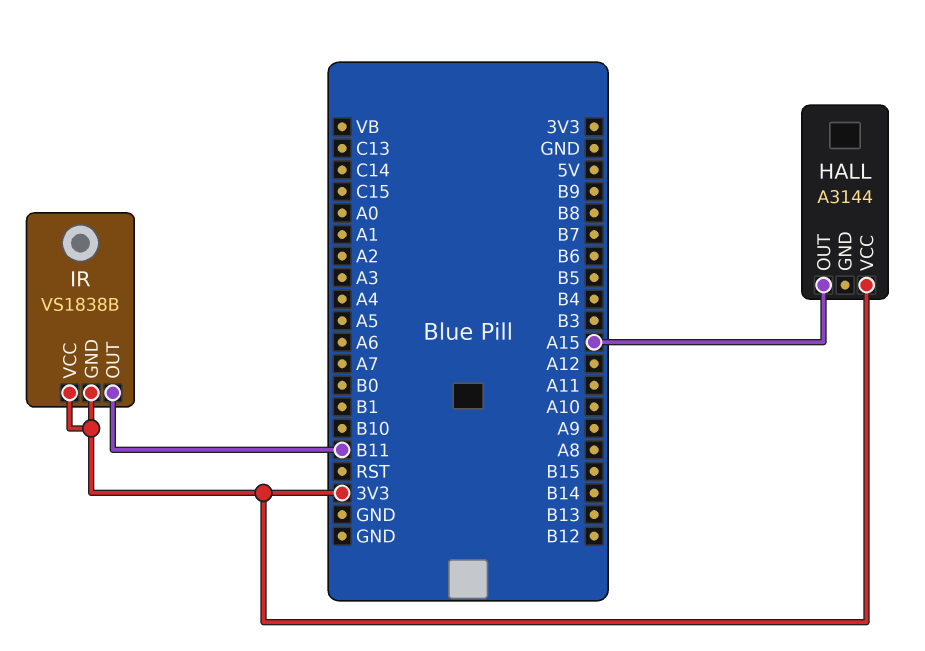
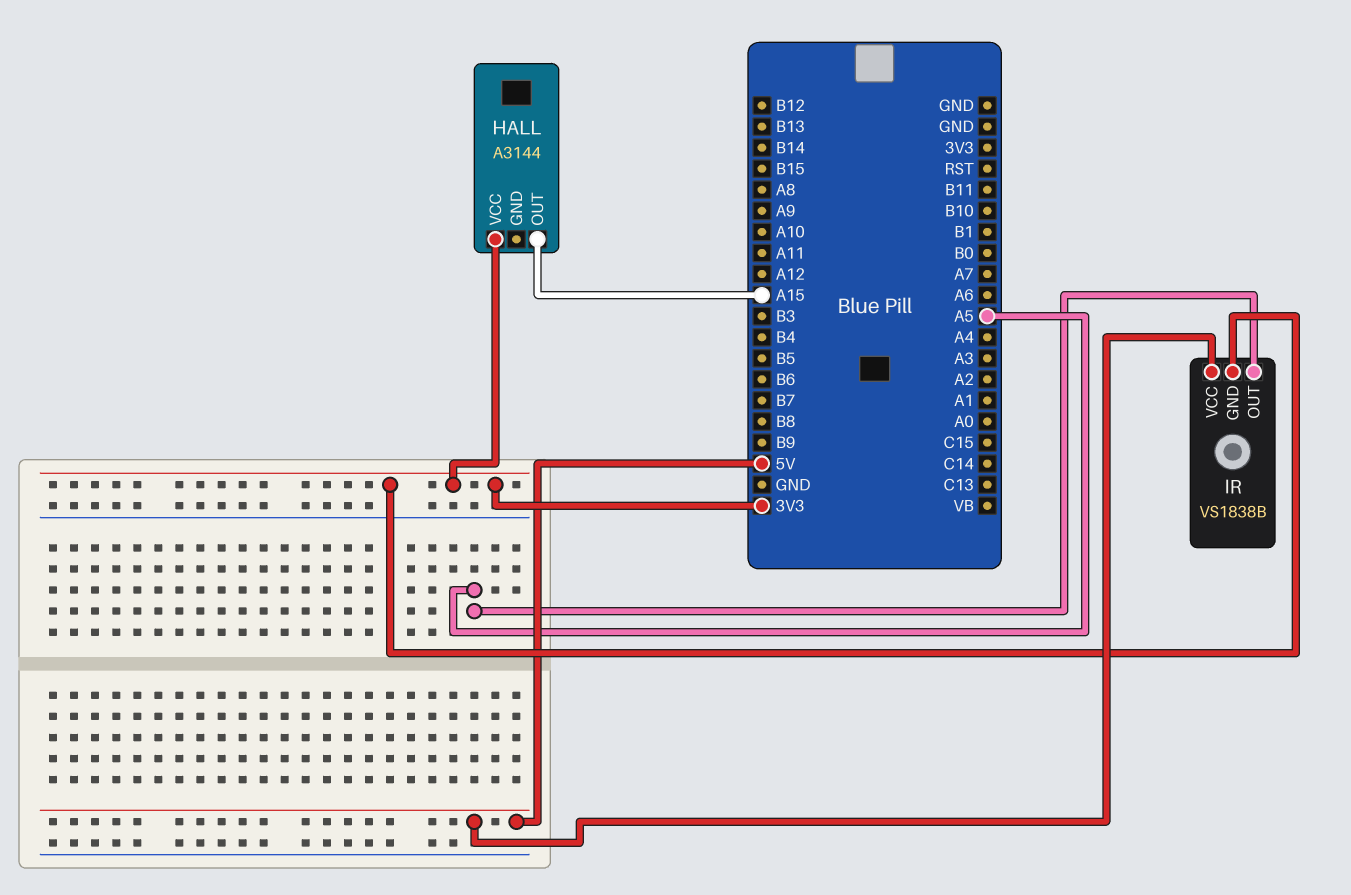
IR pin OUT: B11 -> A5
IR pin VCC: 3V3 -> 5V

